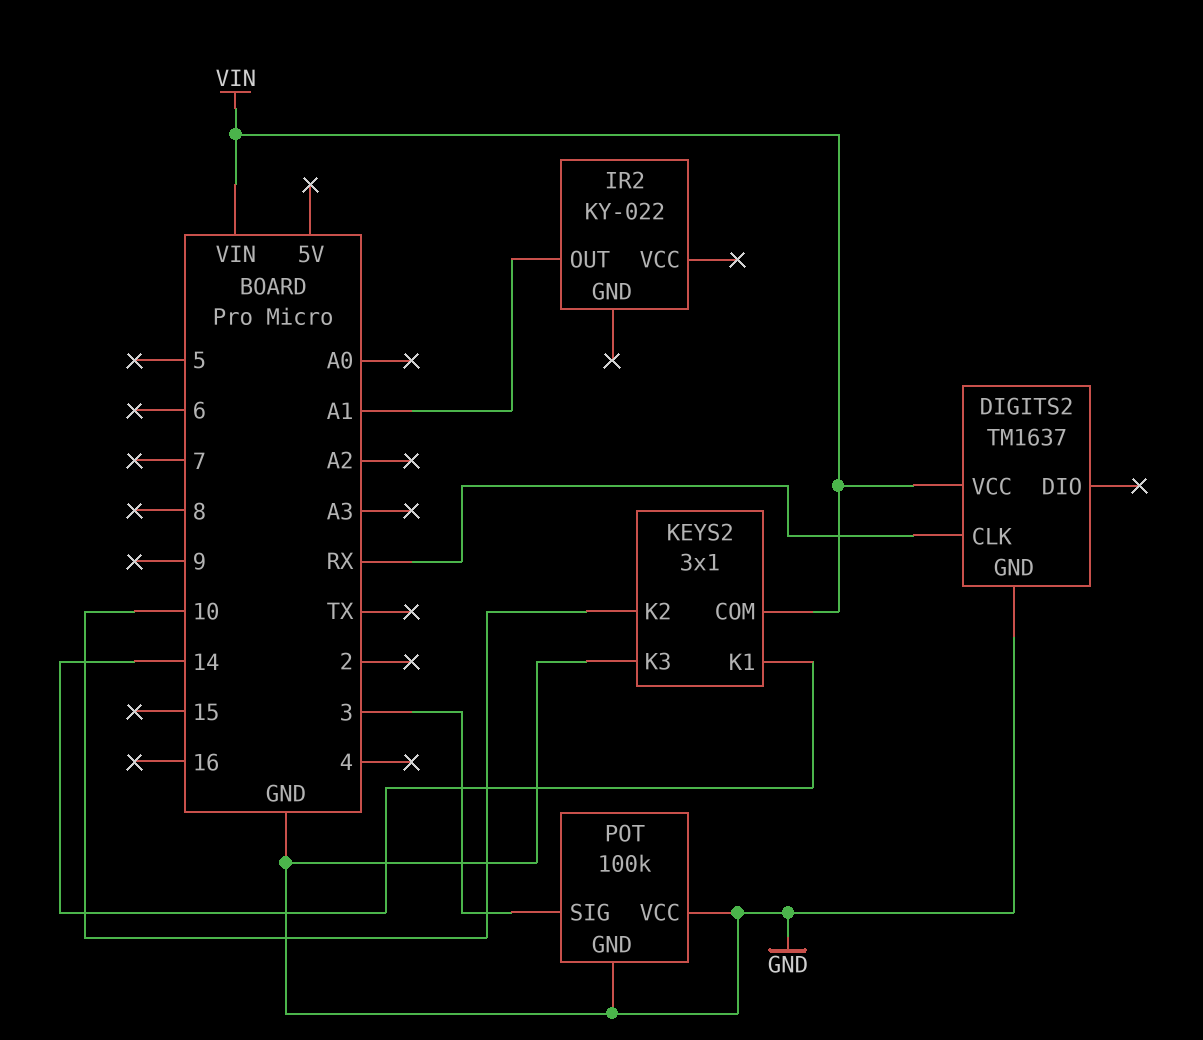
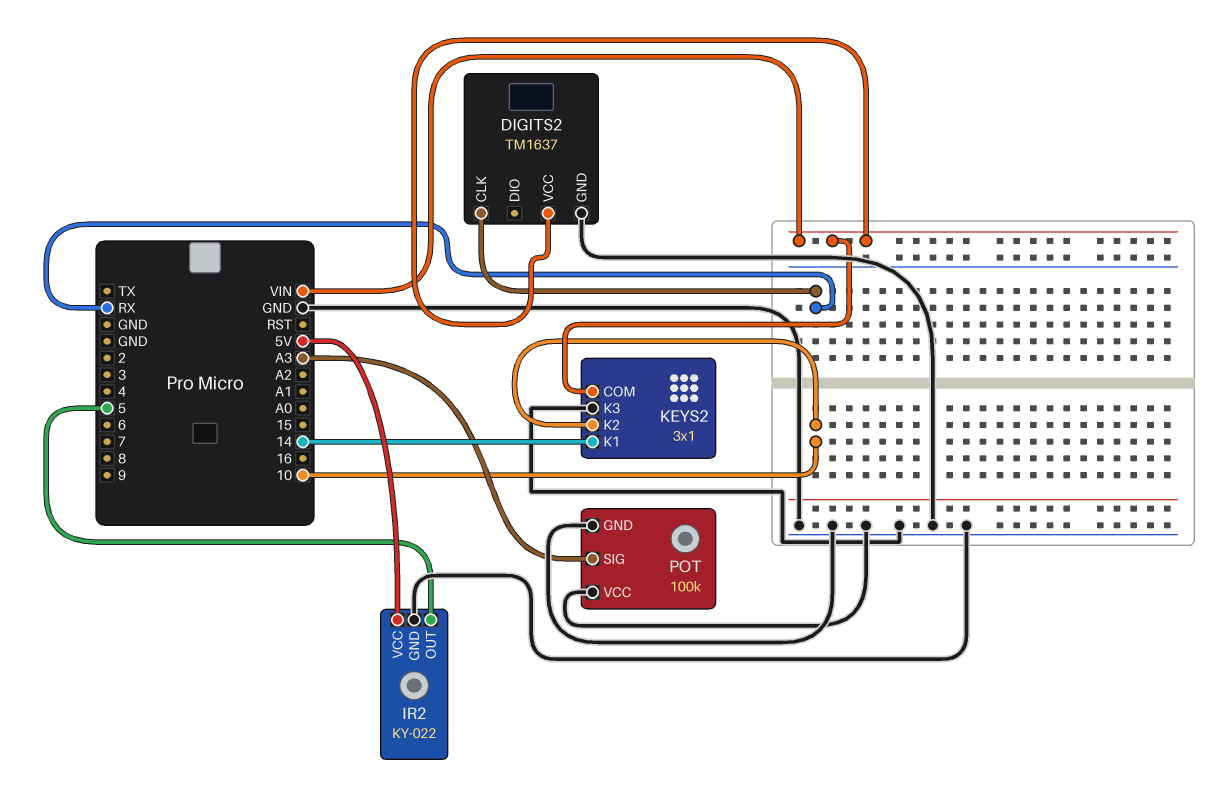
IR2 pin GND: none -> GND
IR2 pin OUT: A1 -> 5
IR2 pin VCC: none -> 5V
POT pin SIG: 3 -> A3

